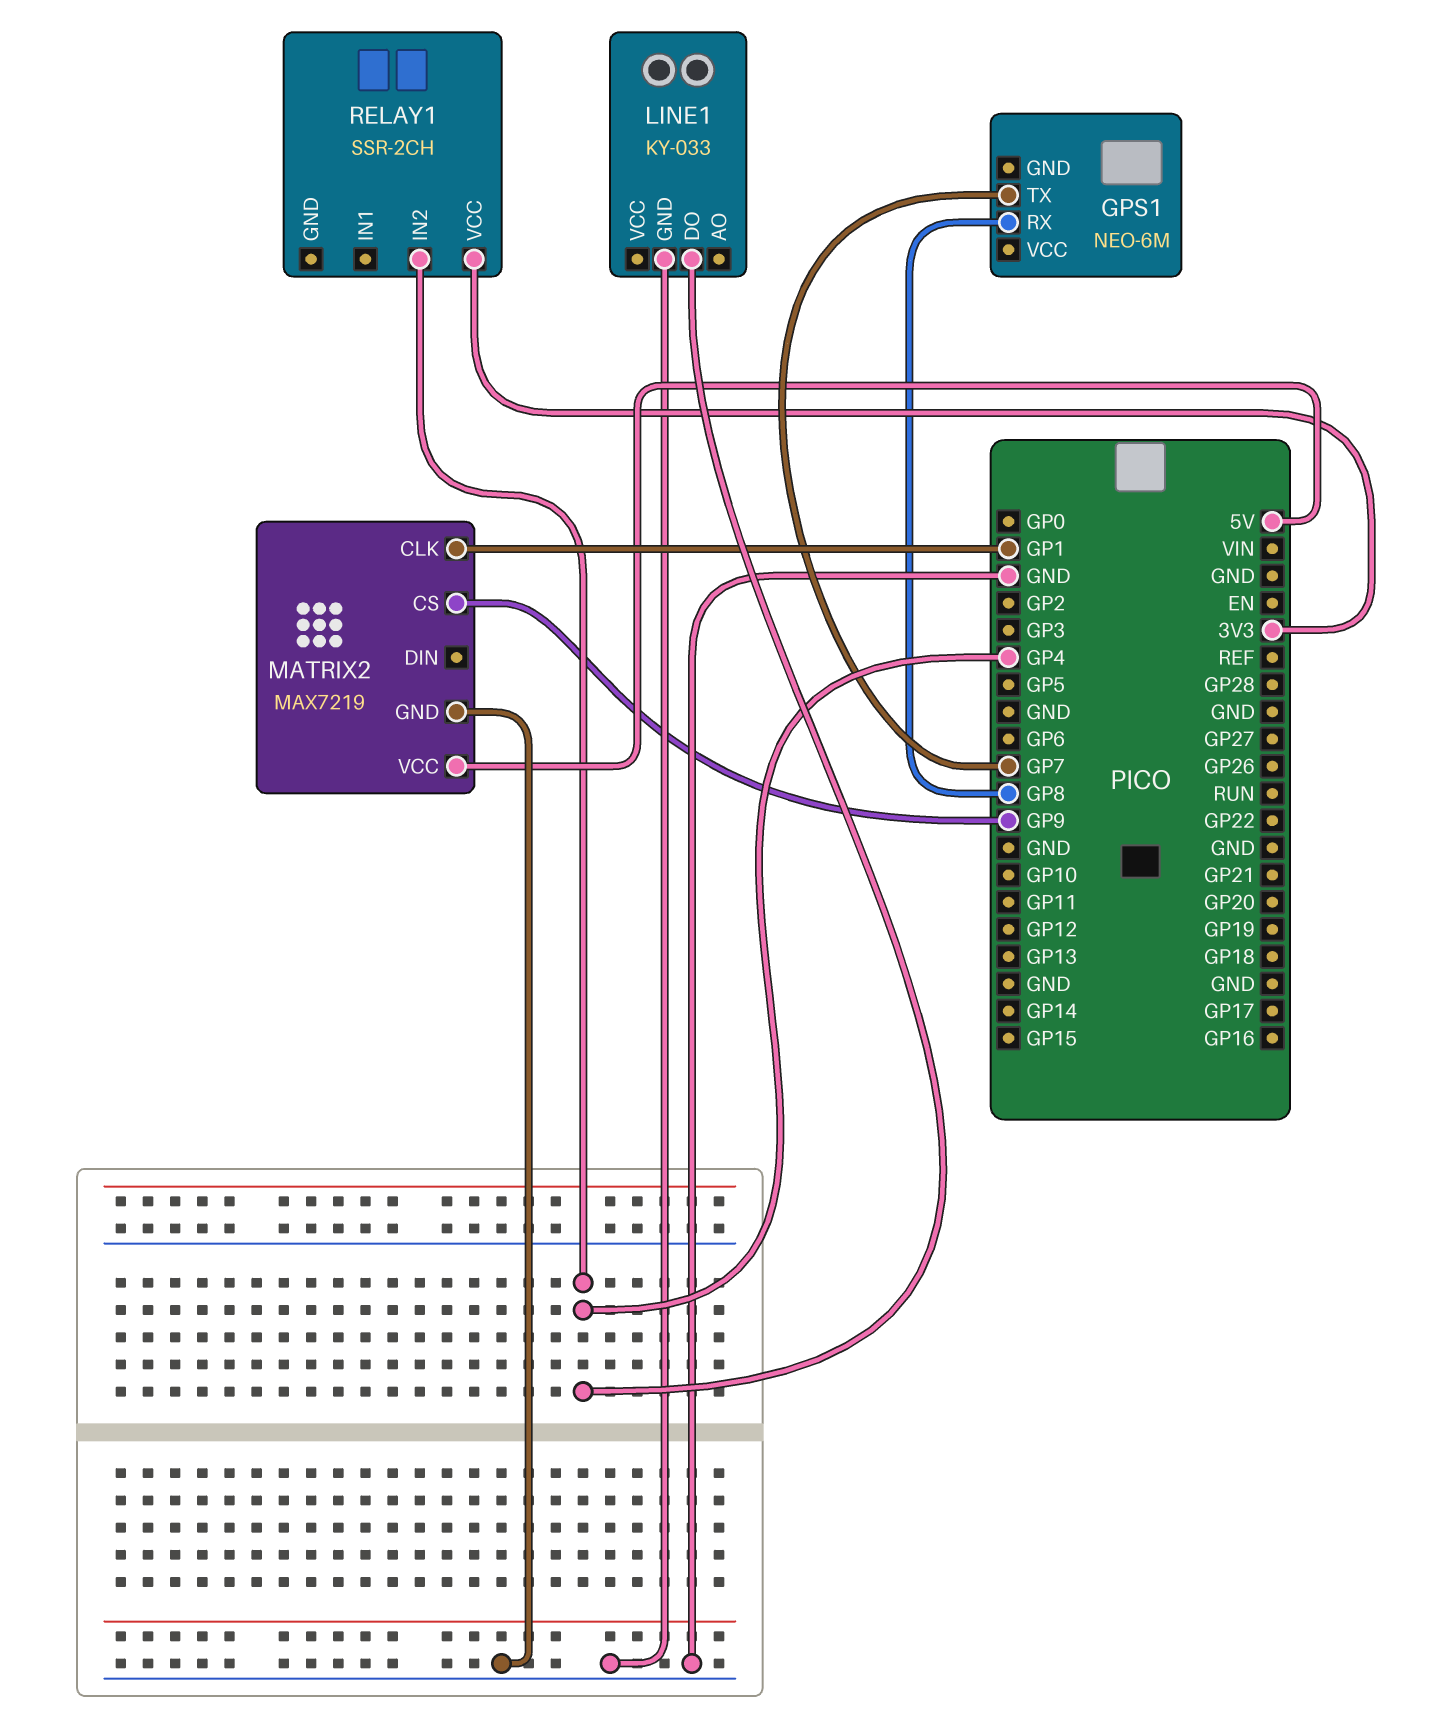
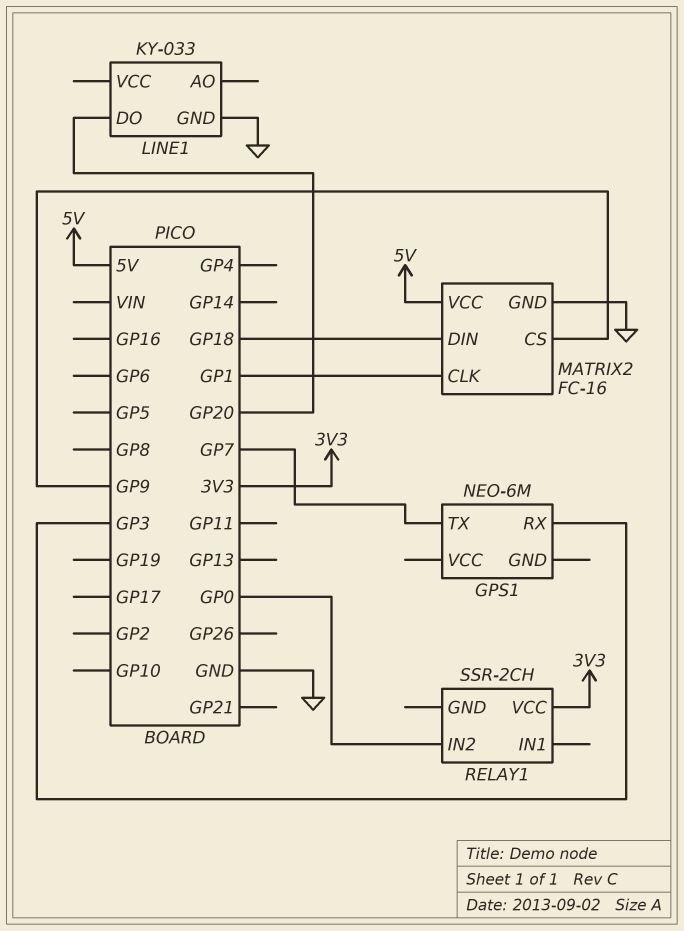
GPS1 pin RX: GP8 -> GP3
LINE1 pin DO: GP4 -> GP20
MATRIX2: MAX7219 -> FC-16
MATRIX2 pin DIN: none -> GP18
RELAY1 pin IN2: GP4 -> GP0

